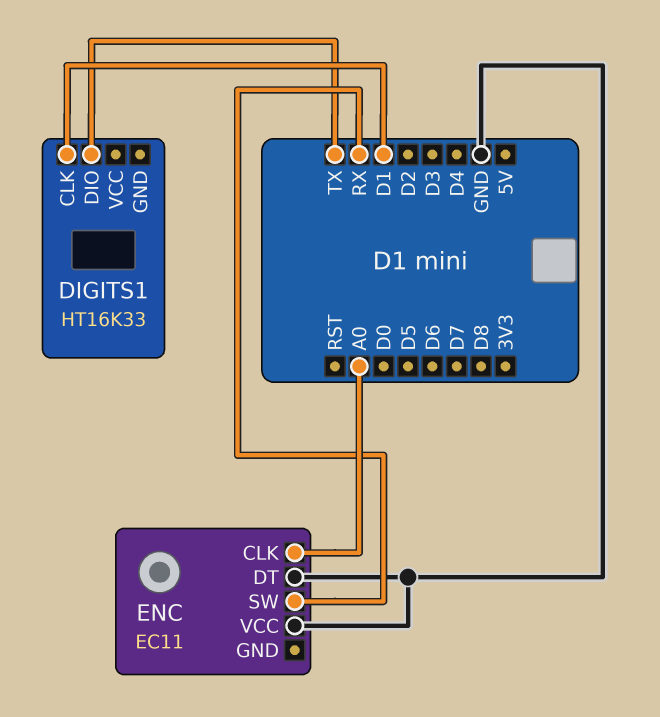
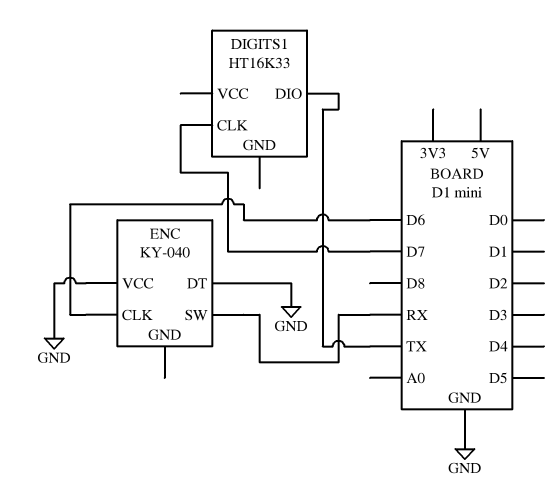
DIGITS1 pin CLK: D1 -> D7
ENC: EC11 -> KY-040
ENC pin CLK: A0 -> D6

